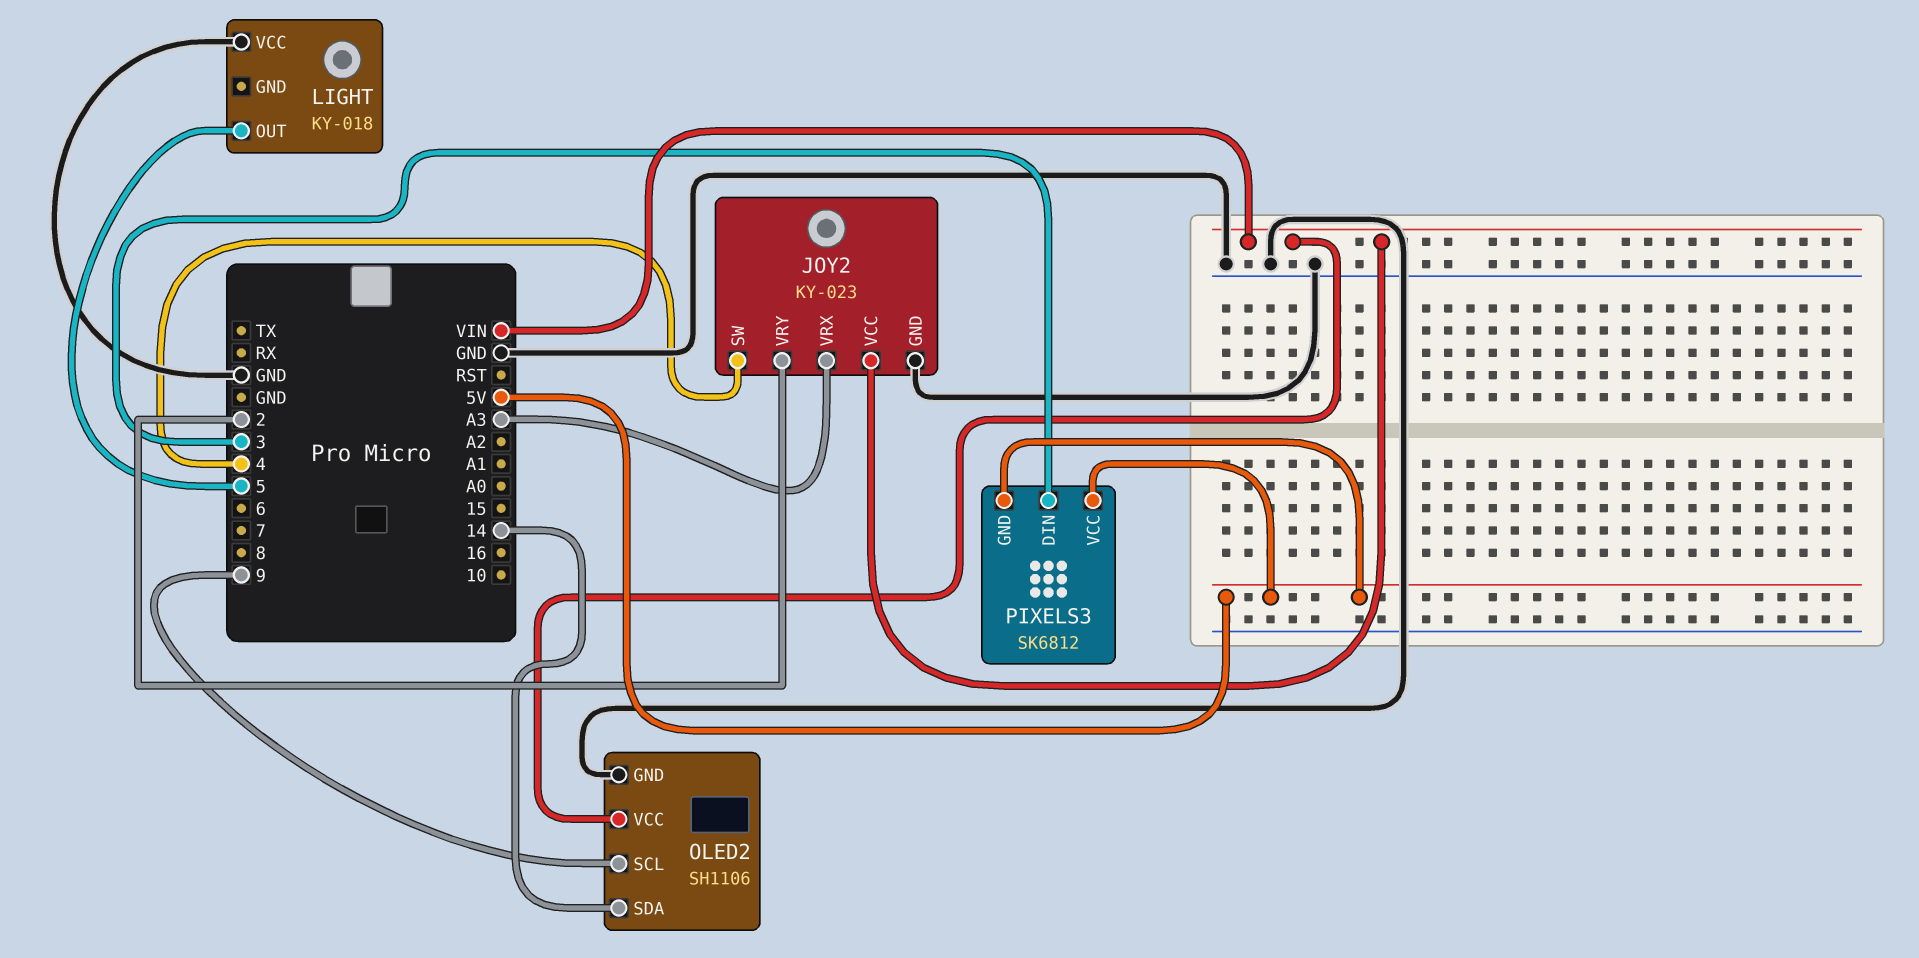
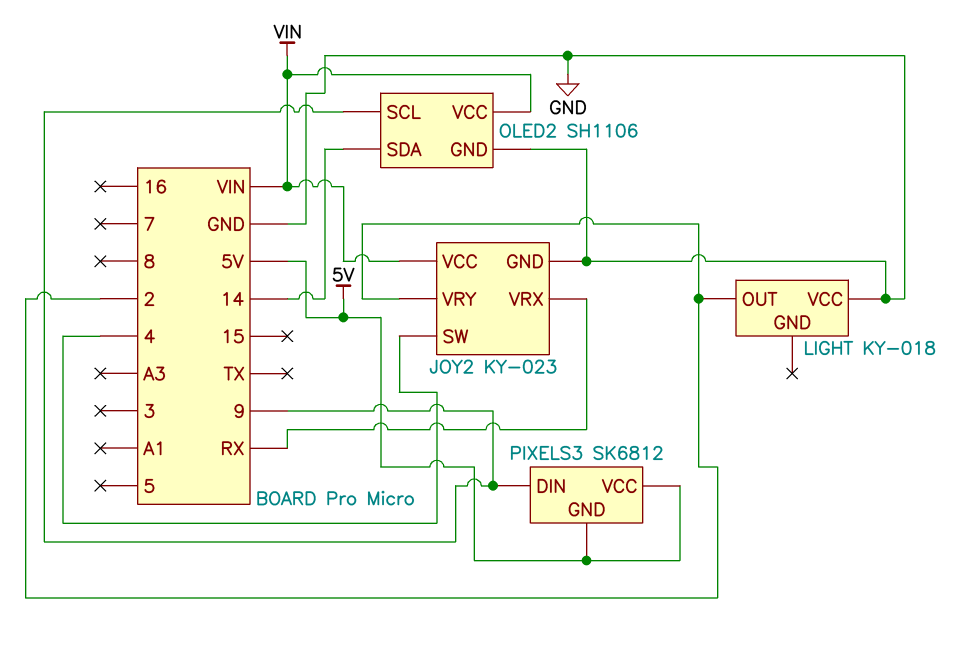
JOY2 pin VRX: A3 -> RX
LIGHT pin OUT: 5 -> 2
PIXELS3 pin DIN: 3 -> 9

